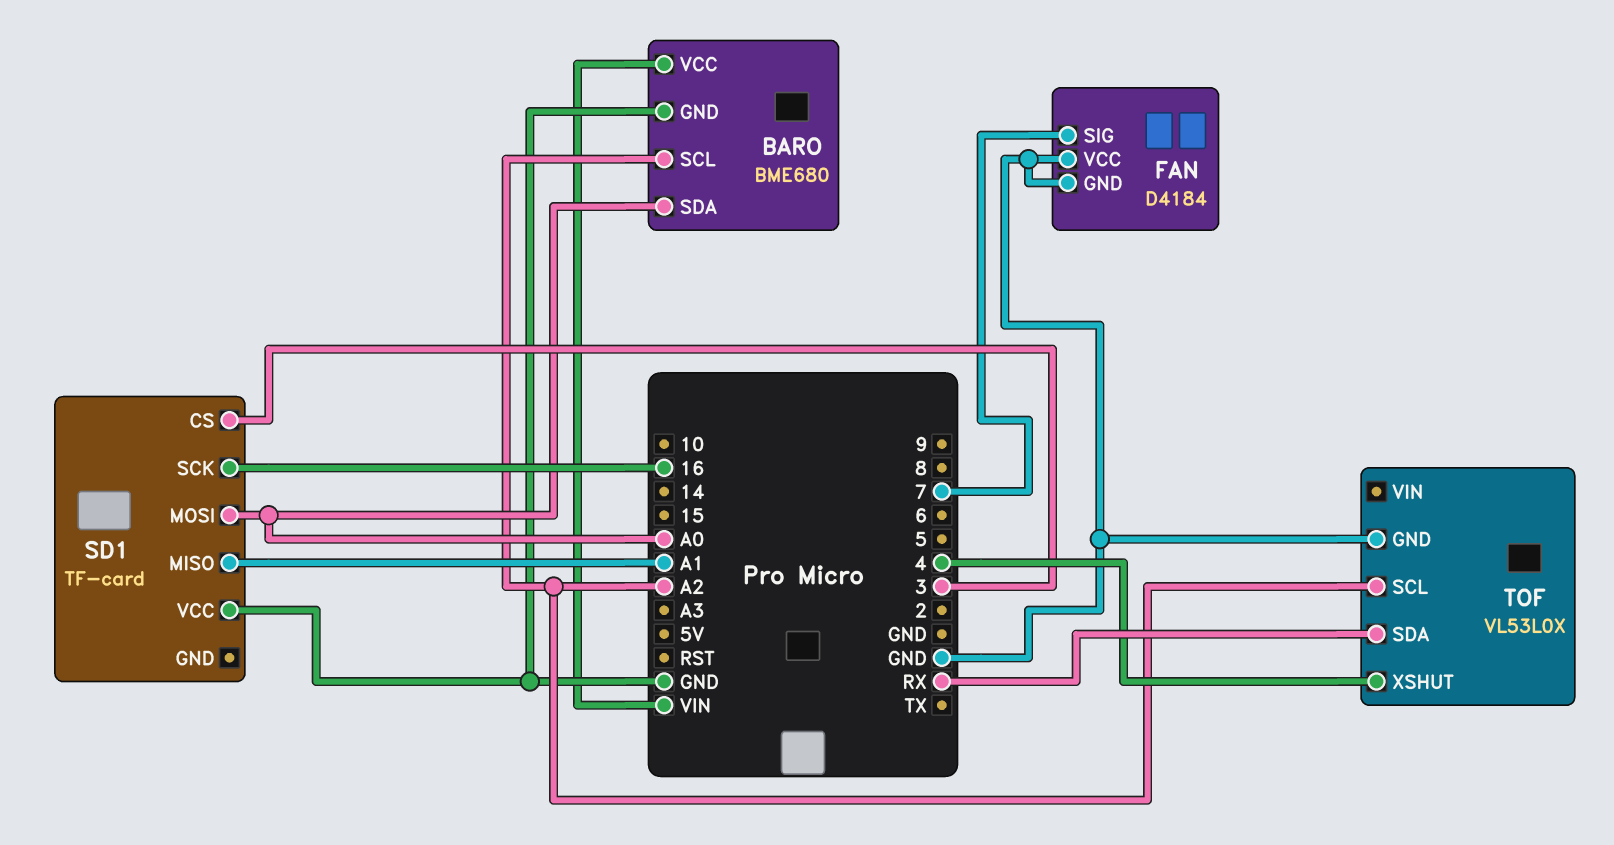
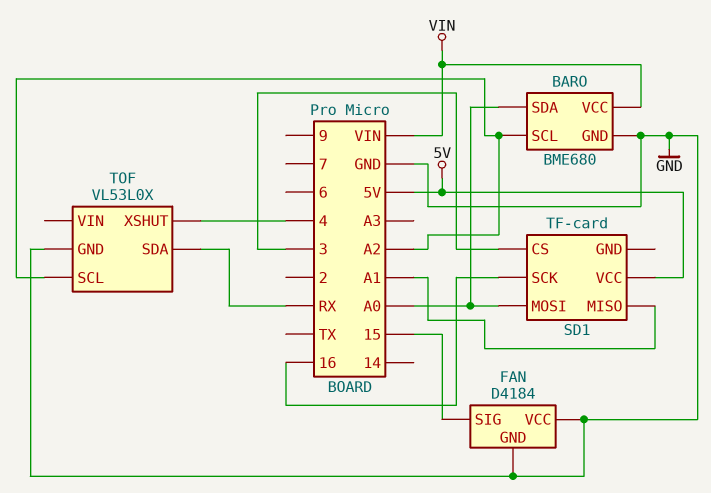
FAN pin SIG: 7 -> 15
SD1 pin VCC: GND -> 5V

